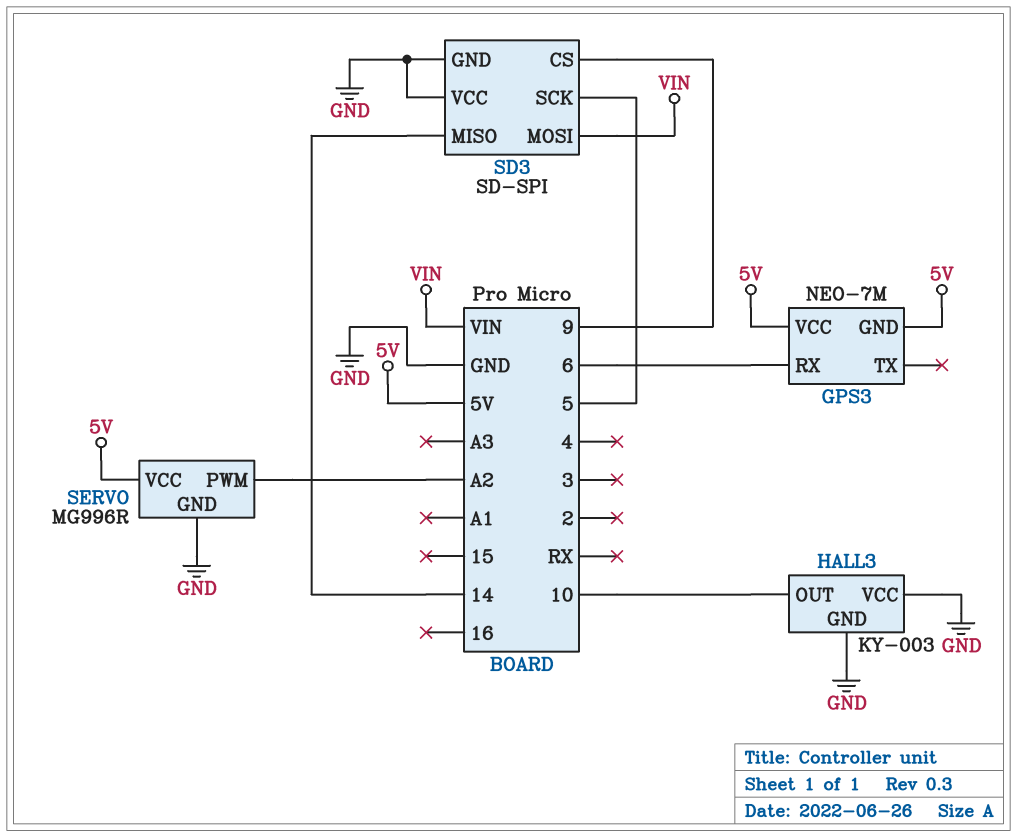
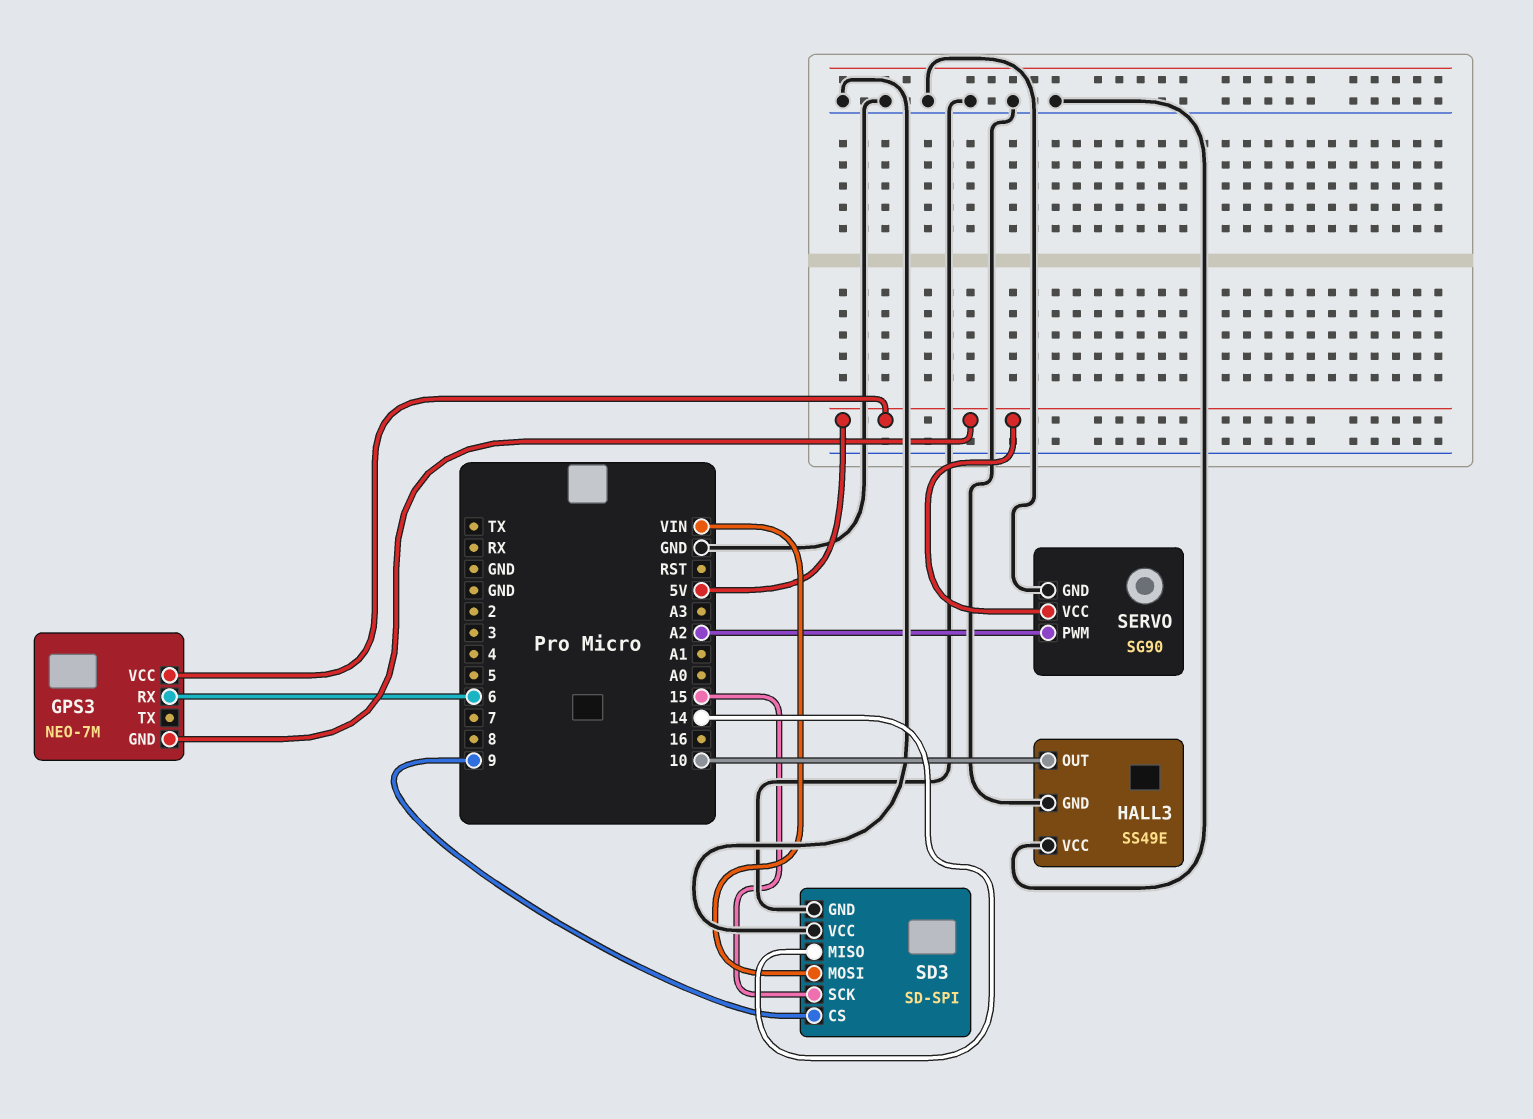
HALL3: KY-003 -> SS49E
SD3 pin SCK: 5 -> 15
SERVO: MG996R -> SG90

